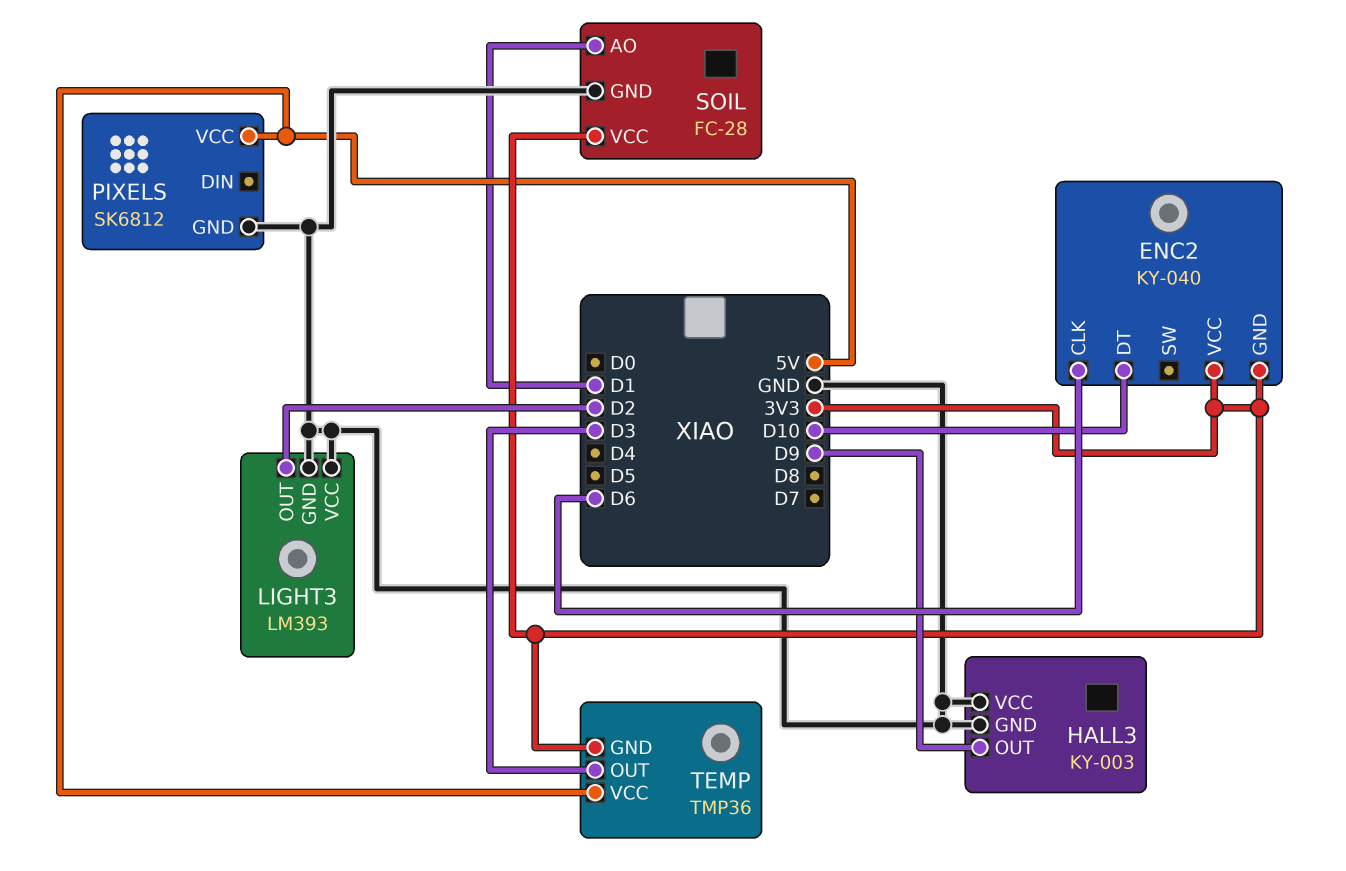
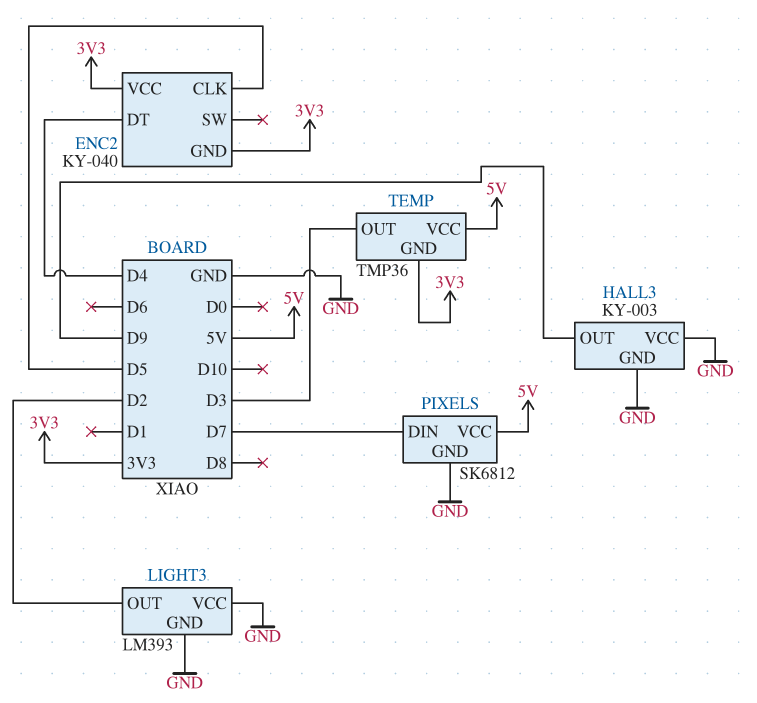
ENC2 pin CLK: D6 -> D5
ENC2 pin DT: D10 -> D4
PIXELS pin DIN: none -> D7
SOIL: FC-28 -> none
SOIL pin AO: D1 -> none
SOIL pin GND: GND -> none
SOIL pin VCC: 3V3 -> none

